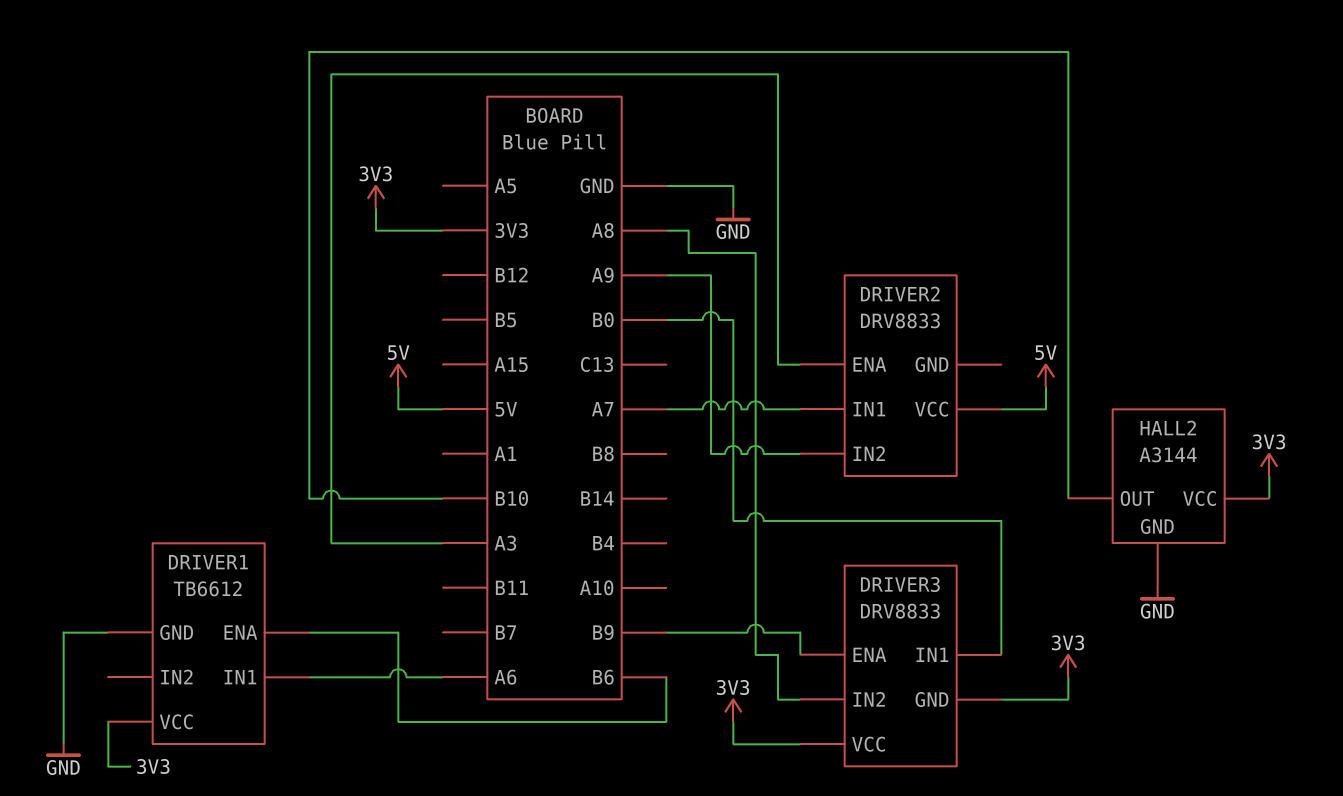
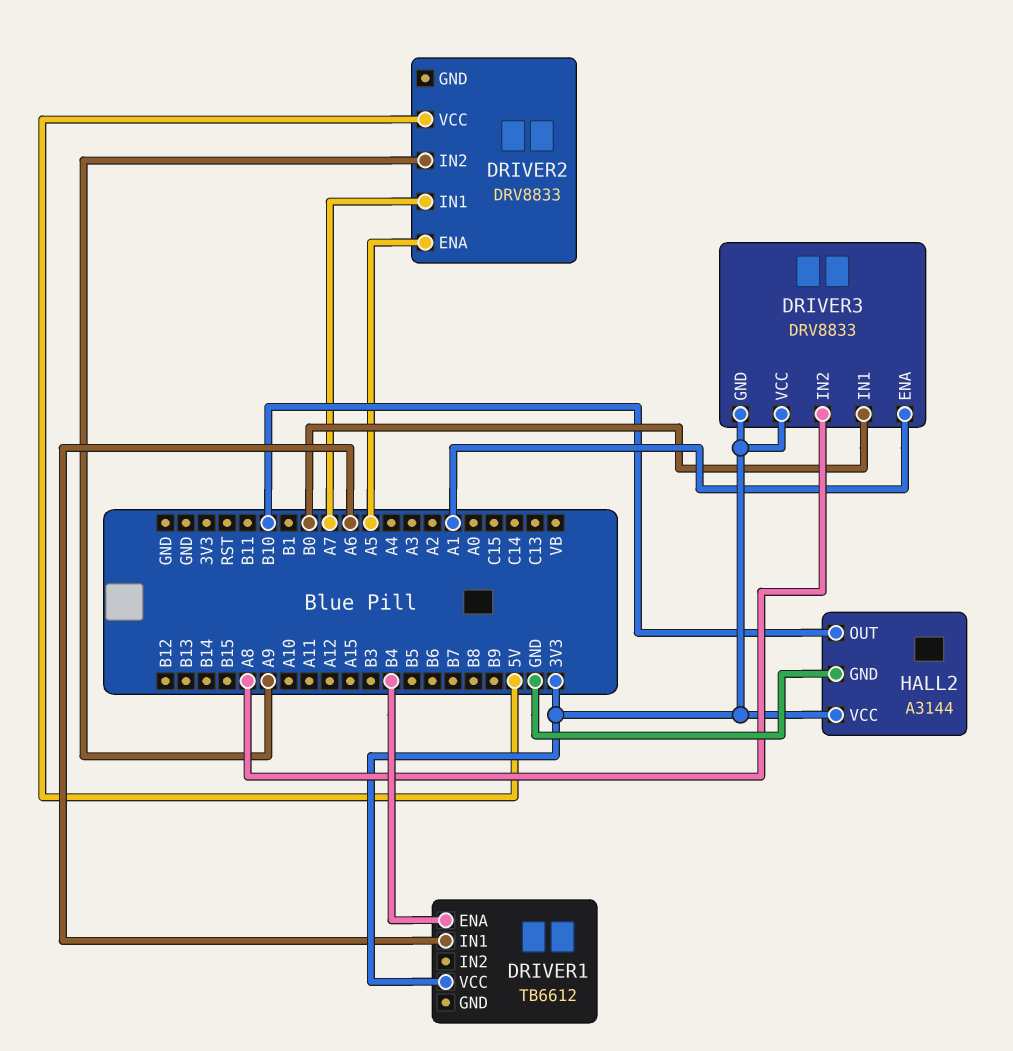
DRIVER1 pin ENA: B6 -> B4
DRIVER1 pin GND: GND -> none
DRIVER2 pin ENA: A3 -> A5
DRIVER3 pin ENA: B9 -> A1

